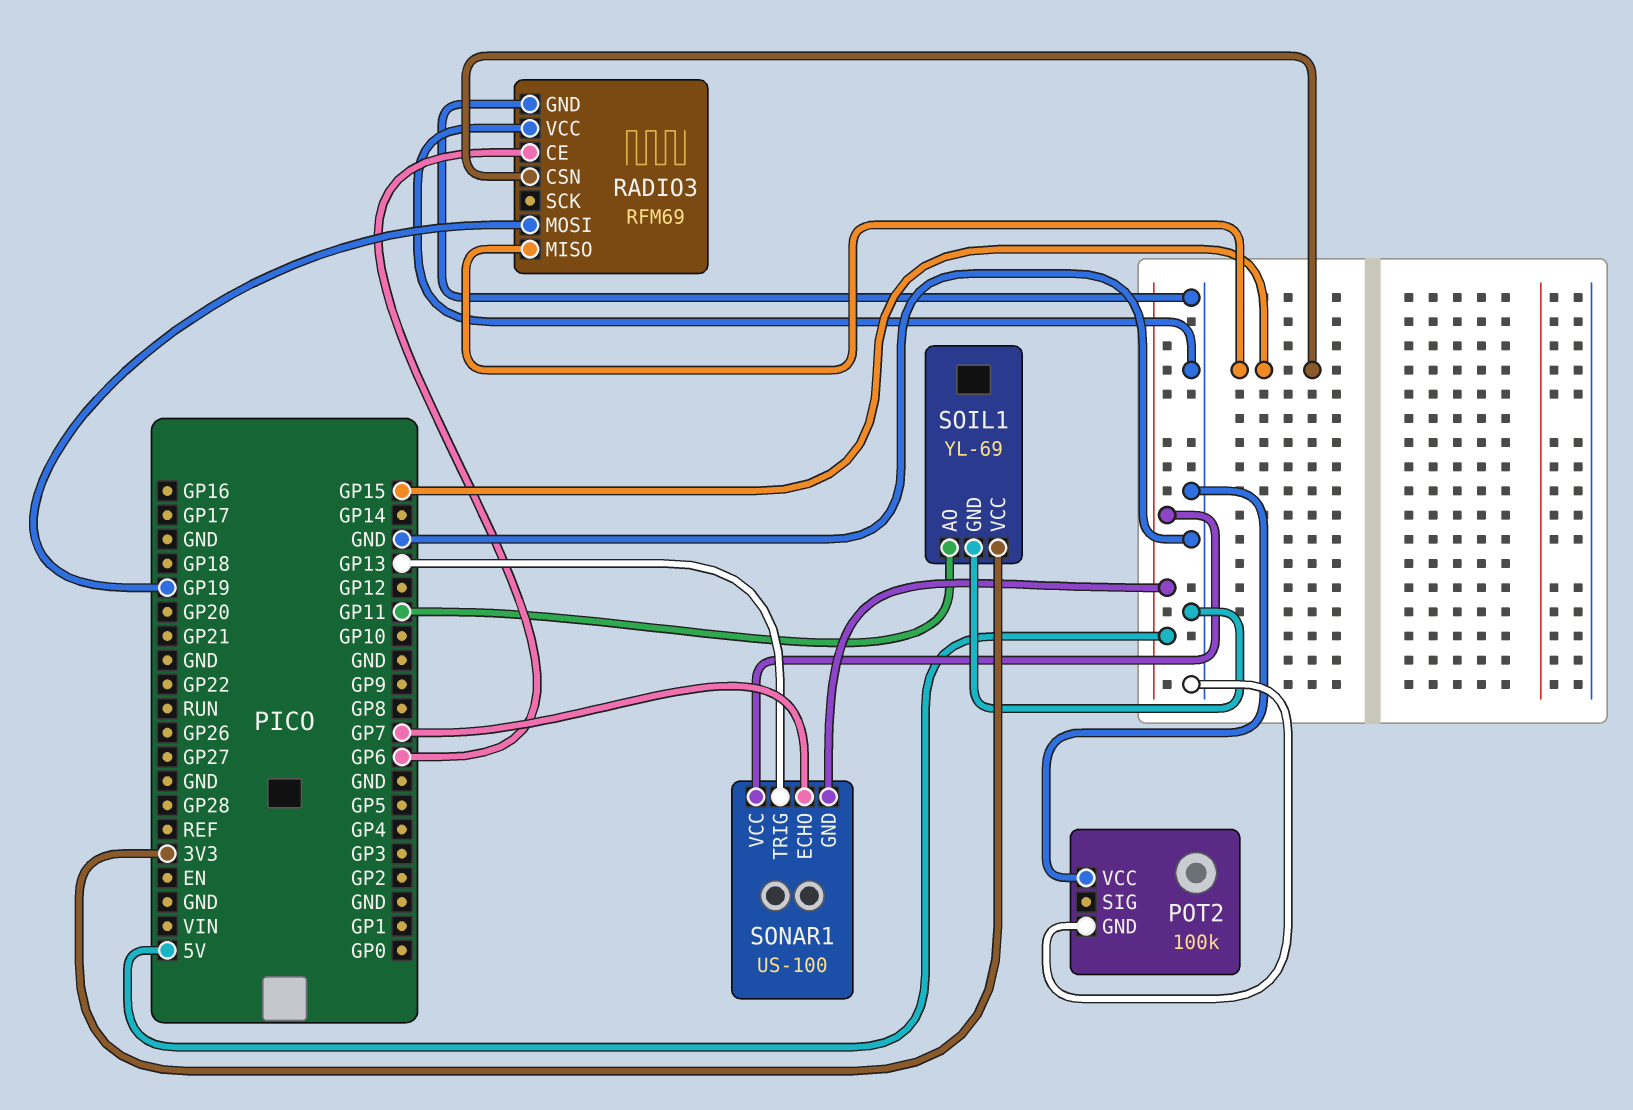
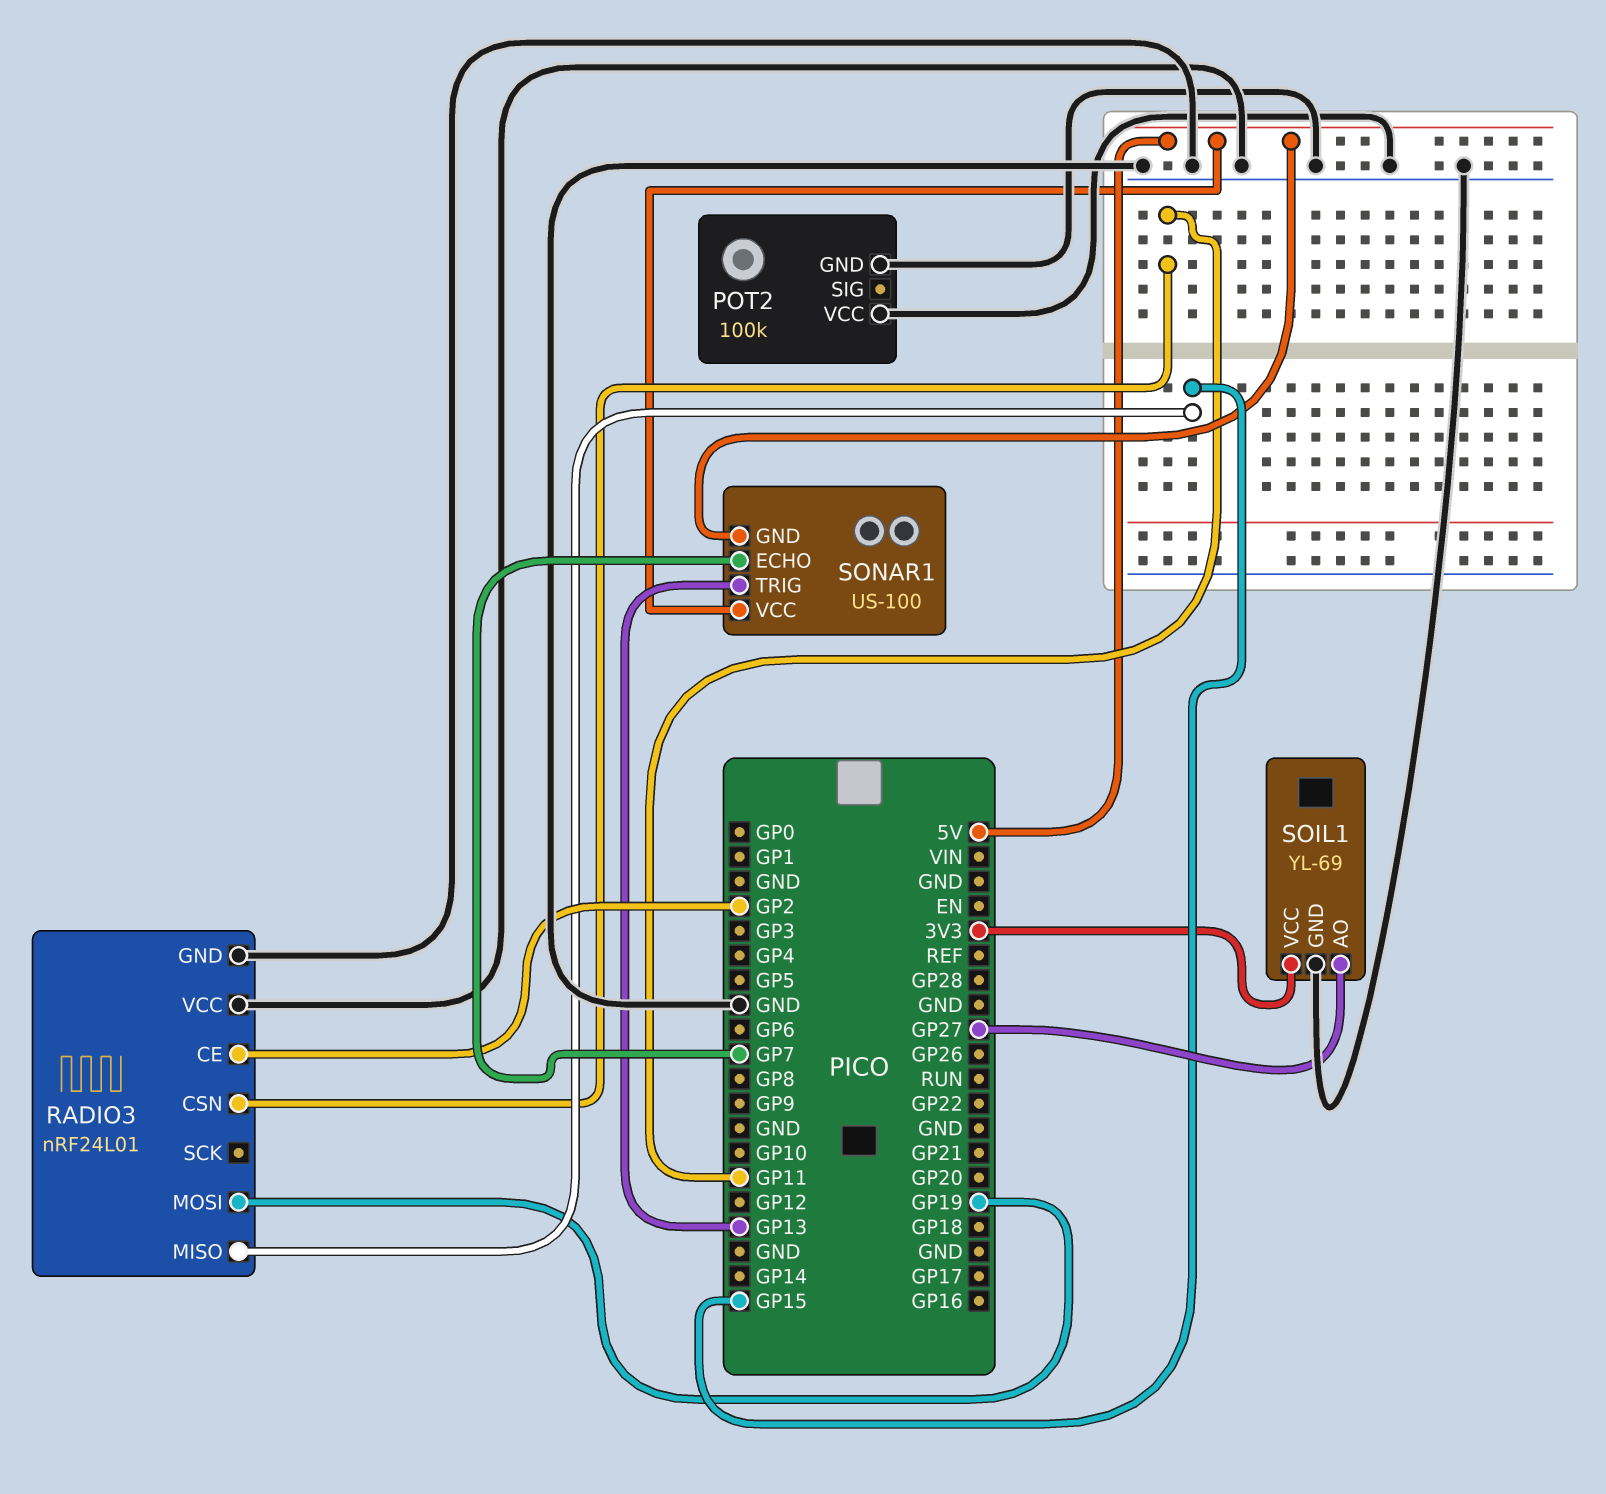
RADIO3: RFM69 -> nRF24L01
RADIO3 pin CE: GP6 -> GP2
RADIO3 pin CSN: GP15 -> GP11
SOIL1 pin AO: GP11 -> GP27

